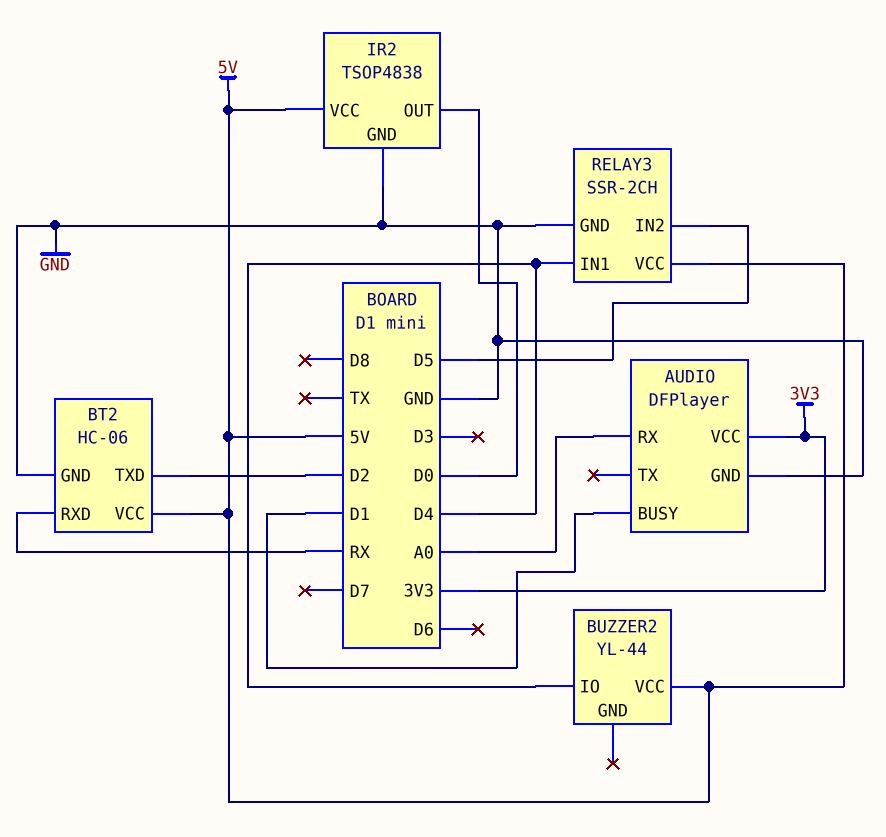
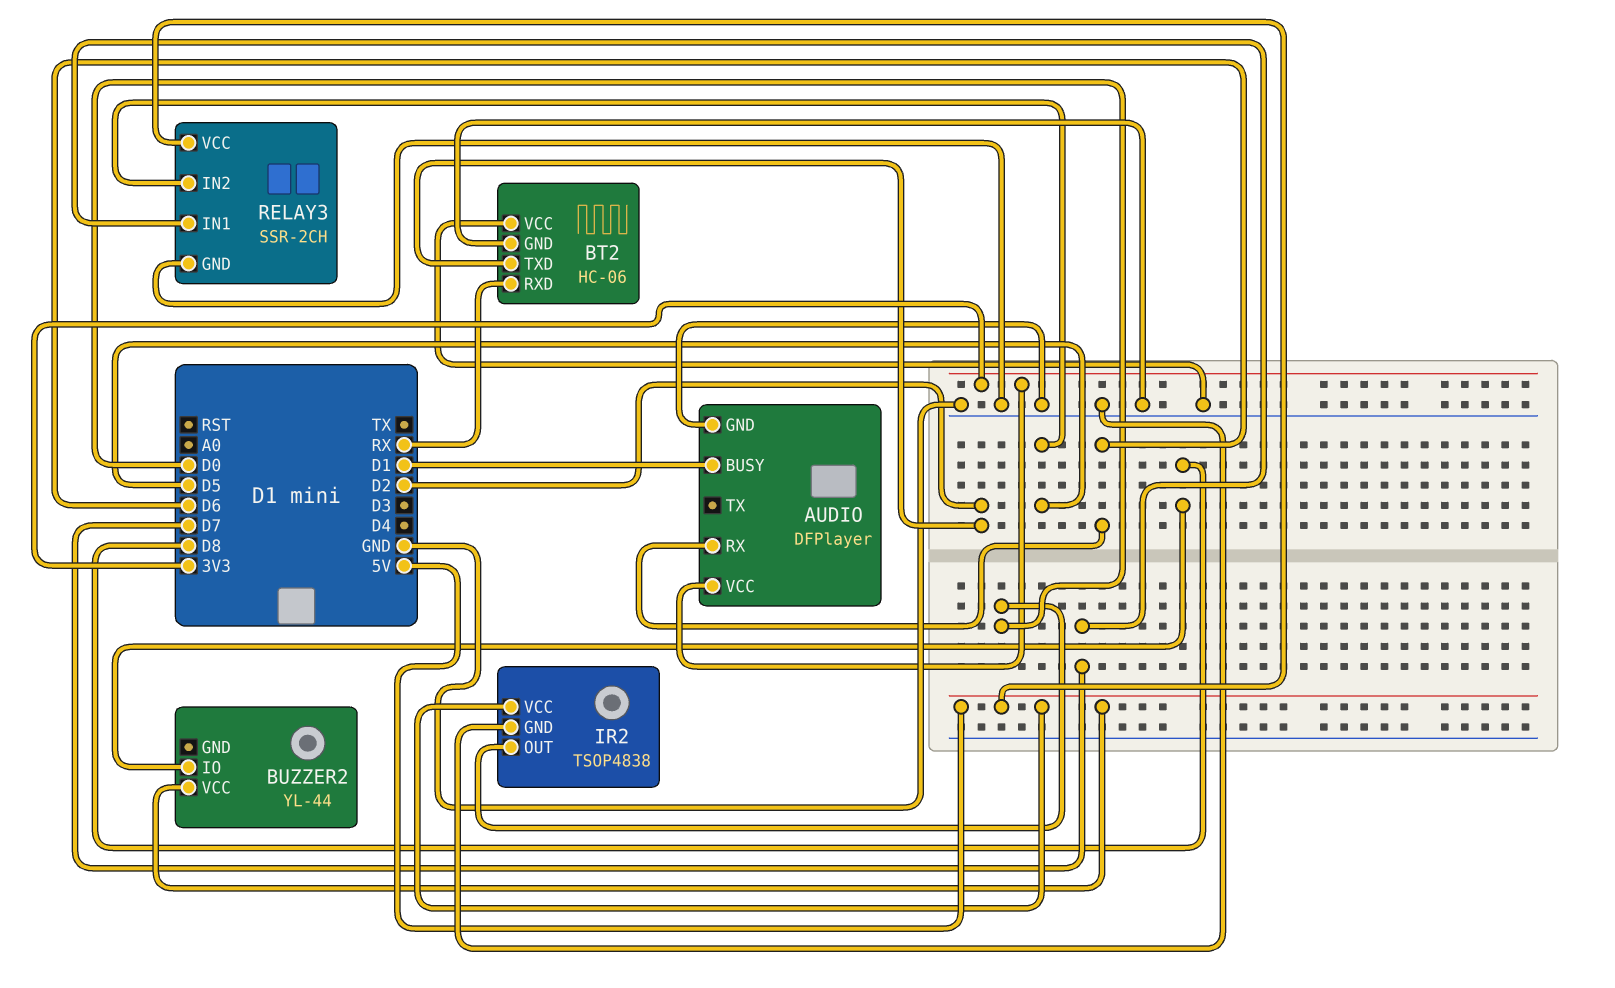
AUDIO pin RX: A0 -> D6
BT2 pin VCC: 5V -> GND
BUZZER2 pin IO: D4 -> D8
RELAY3 pin IN1: D4 -> D7

